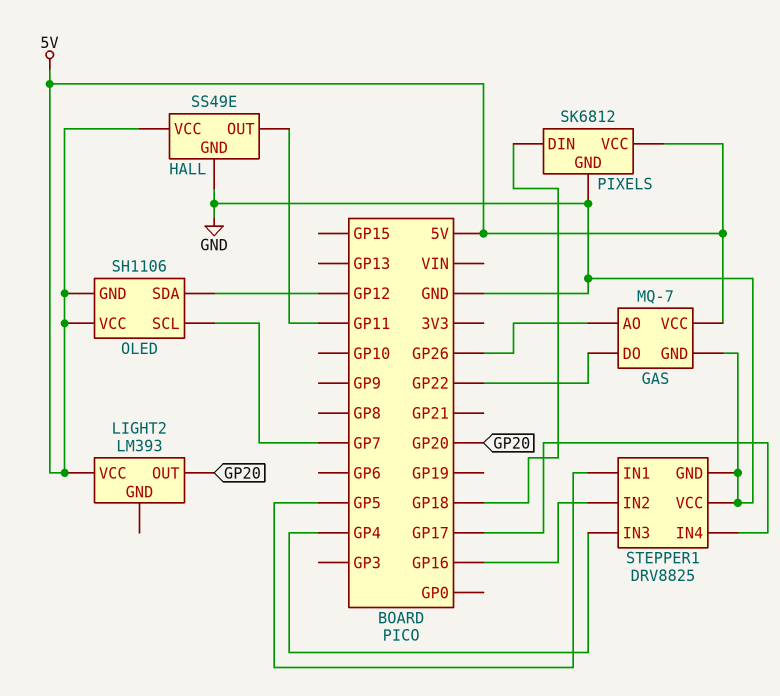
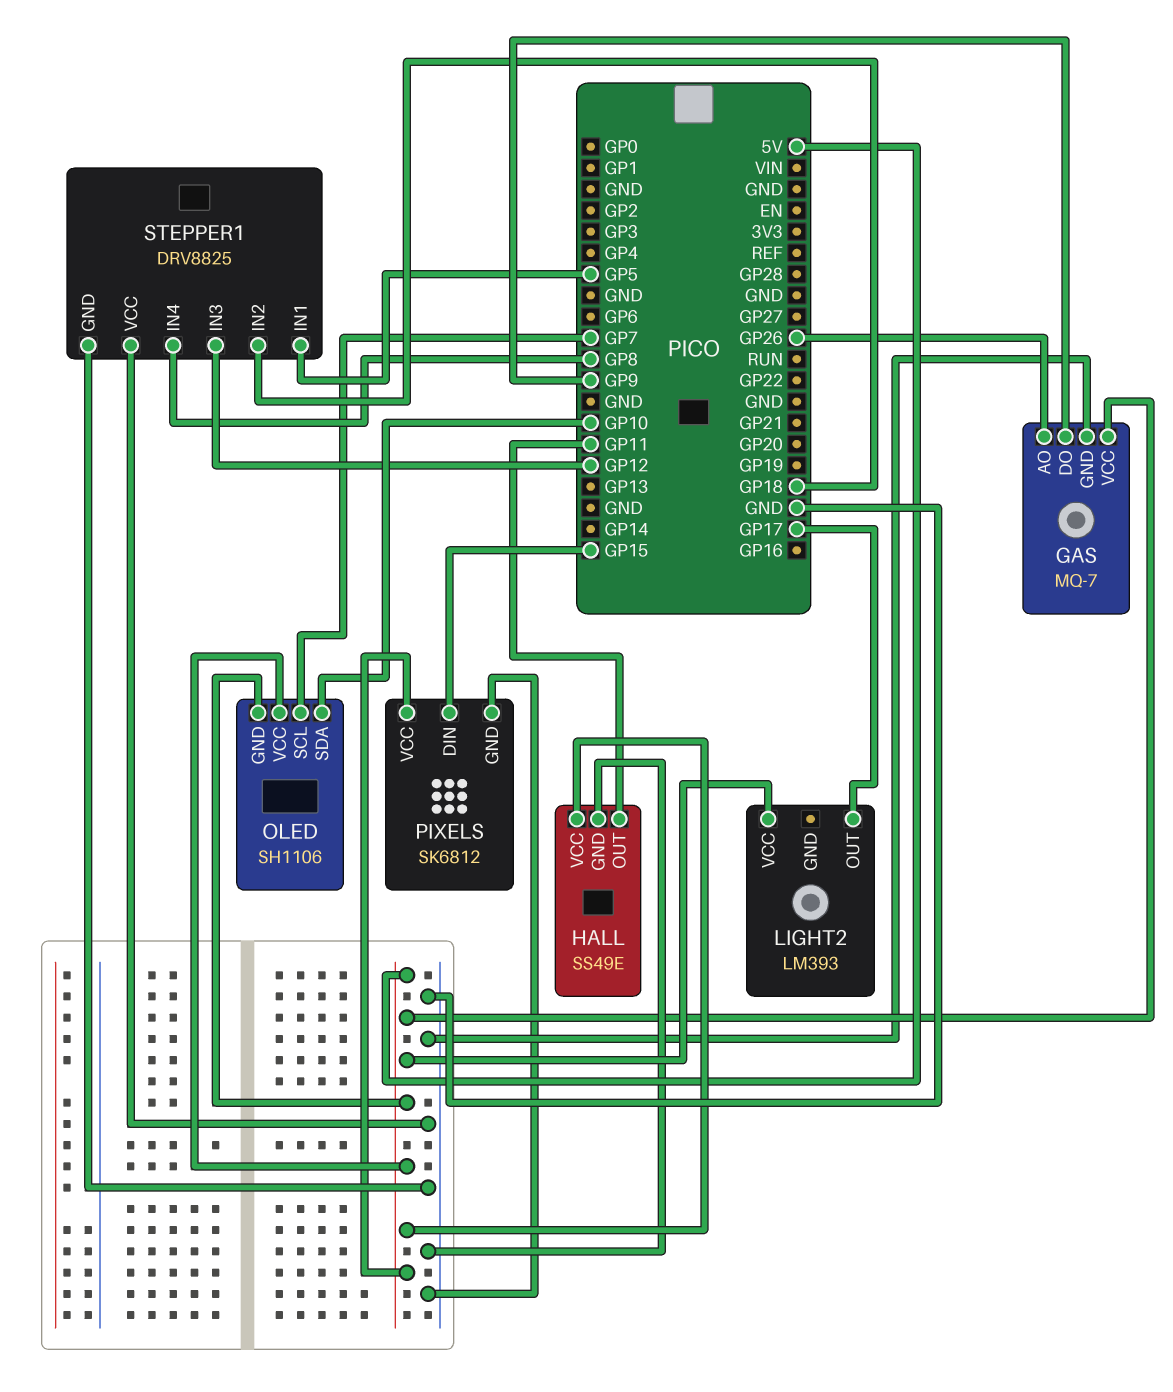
GAS pin DO: GP22 -> GP9
LIGHT2 pin OUT: GP20 -> GP17
OLED pin SDA: GP12 -> GP10
PIXELS pin DIN: GP18 -> GP15
STEPPER1 pin IN2: GP16 -> GP18
STEPPER1 pin IN3: GP4 -> GP12
STEPPER1 pin IN4: GP17 -> GP8

